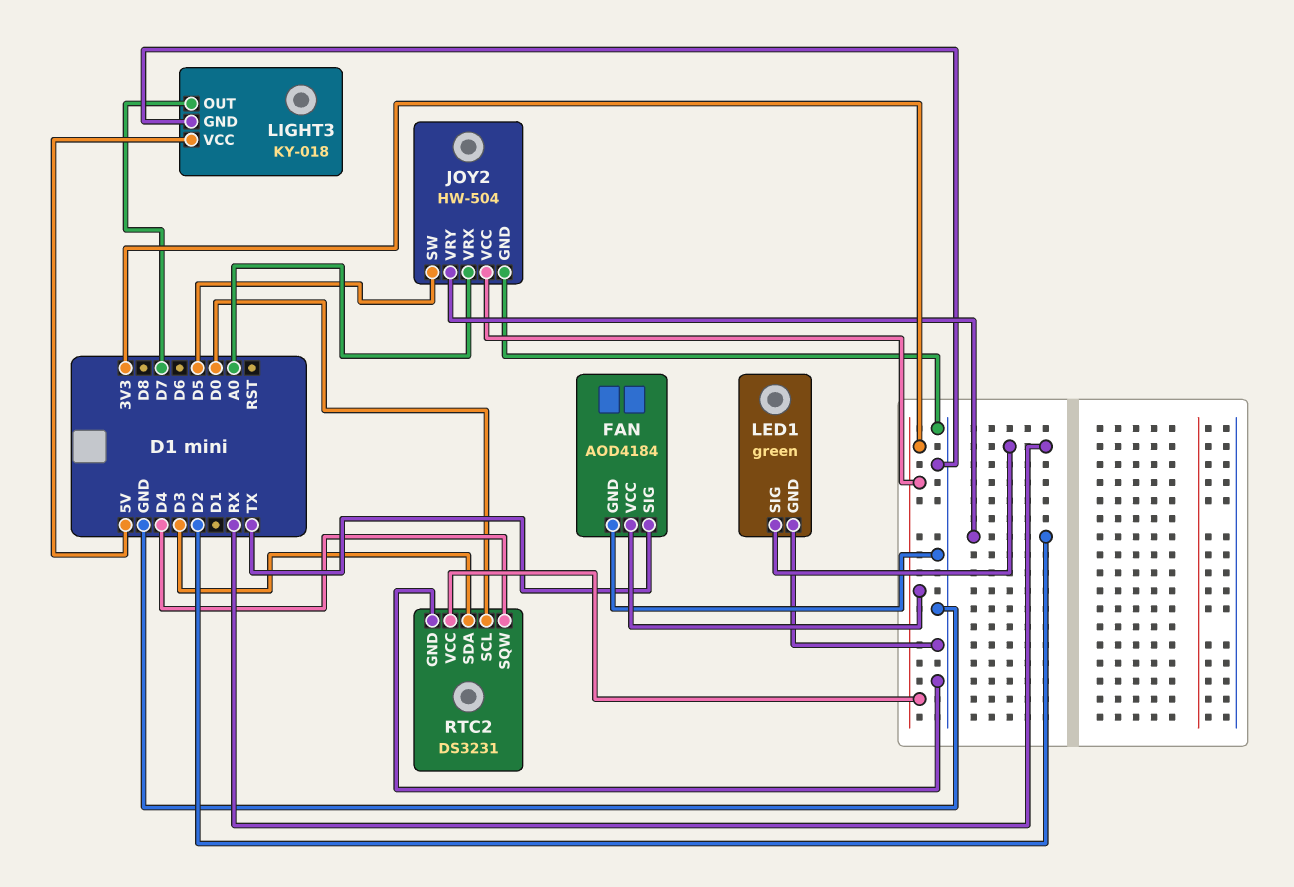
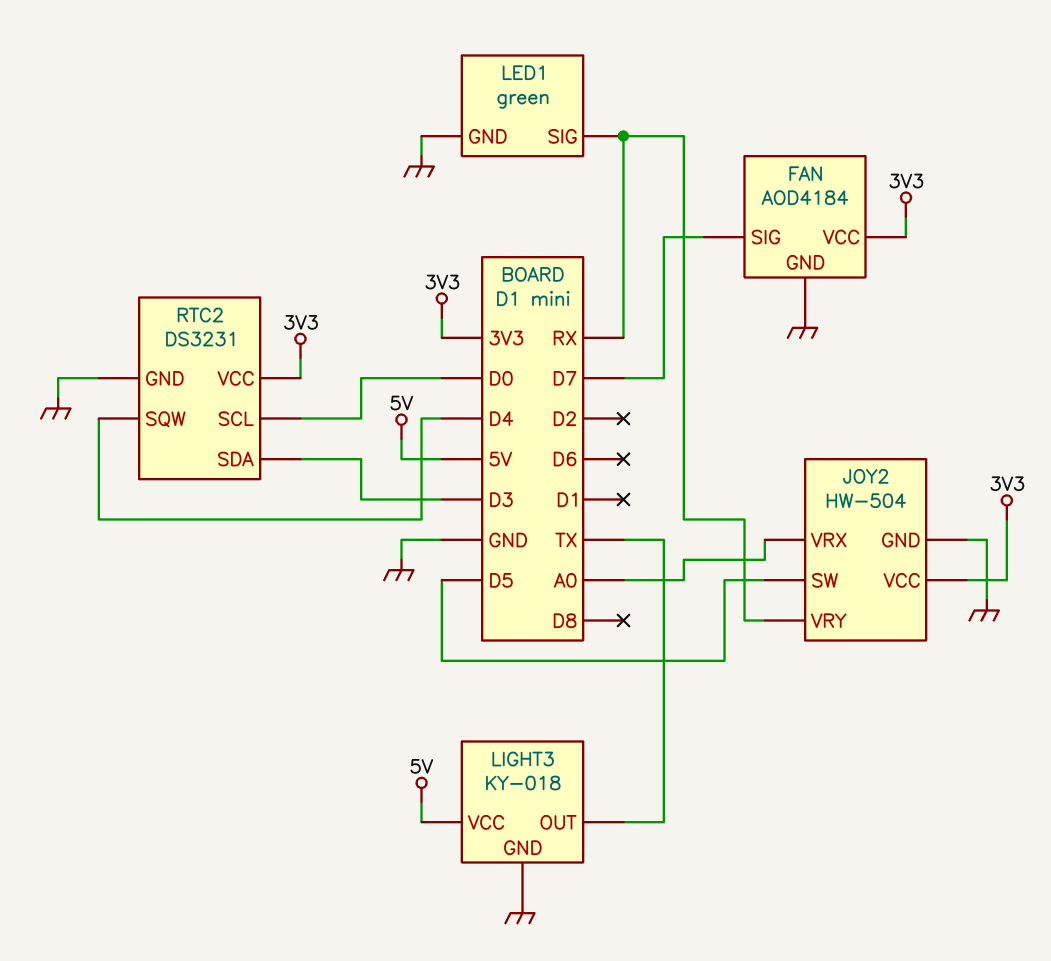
FAN pin SIG: TX -> D7
JOY2 pin VRY: D2 -> RX
LIGHT3 pin OUT: D7 -> TX

